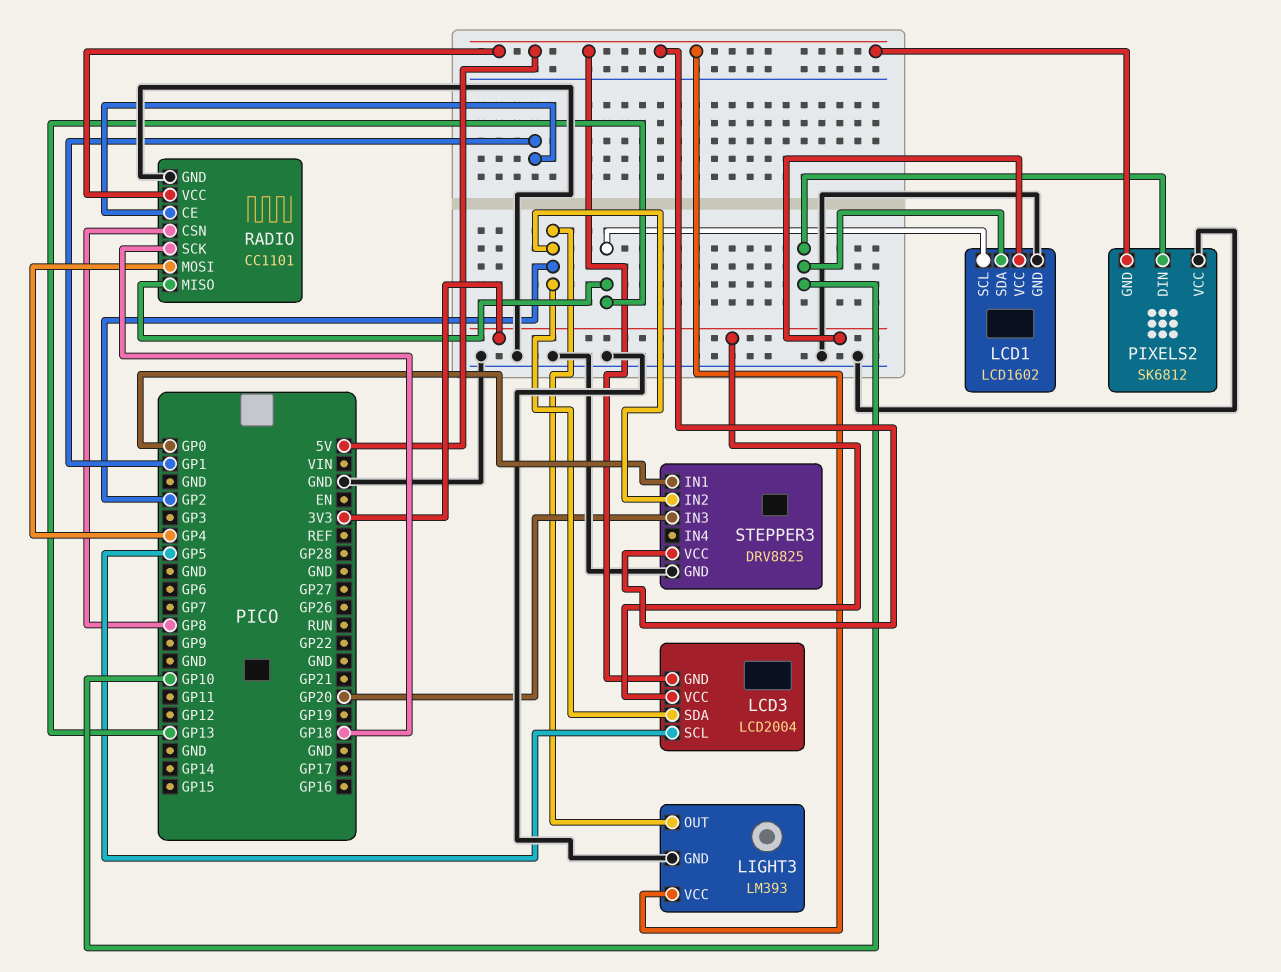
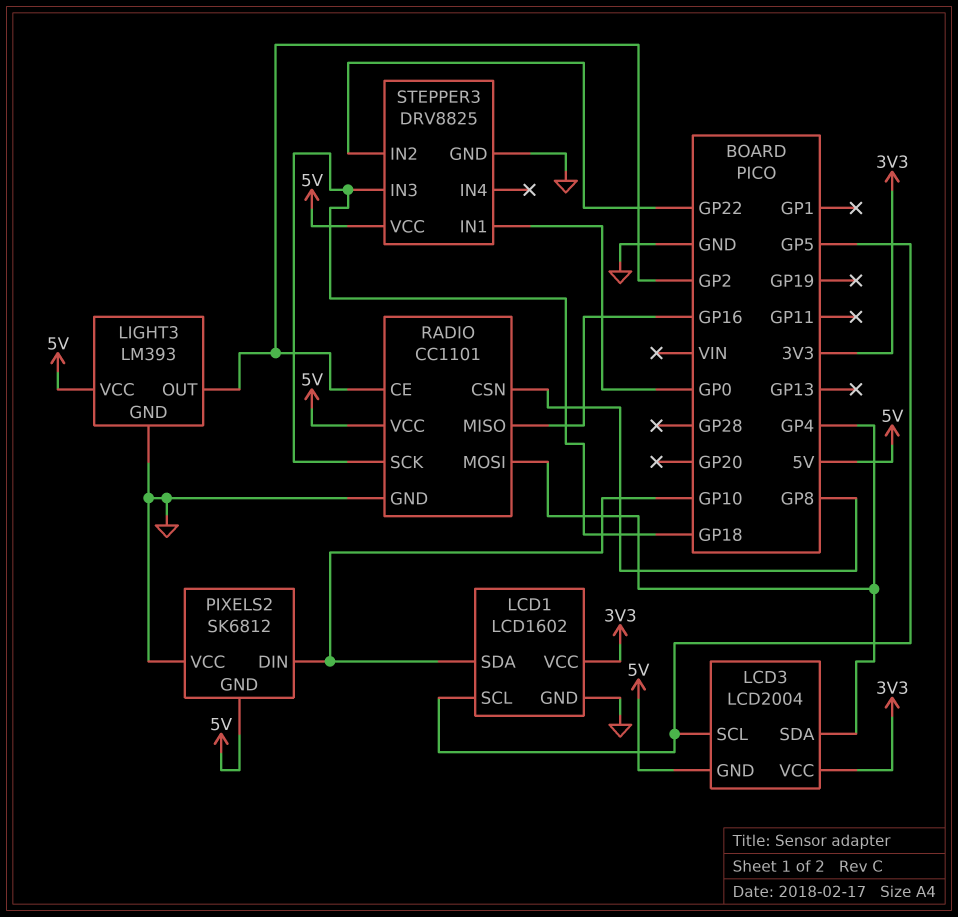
LCD1 pin SCL: GP13 -> GP5
LCD3 pin SDA: GP2 -> GP4
RADIO pin CE: GP1 -> GP2
RADIO pin MISO: GP13 -> GP16
STEPPER3 pin IN2: GP2 -> GP22
STEPPER3 pin IN3: GP20 -> GP18

